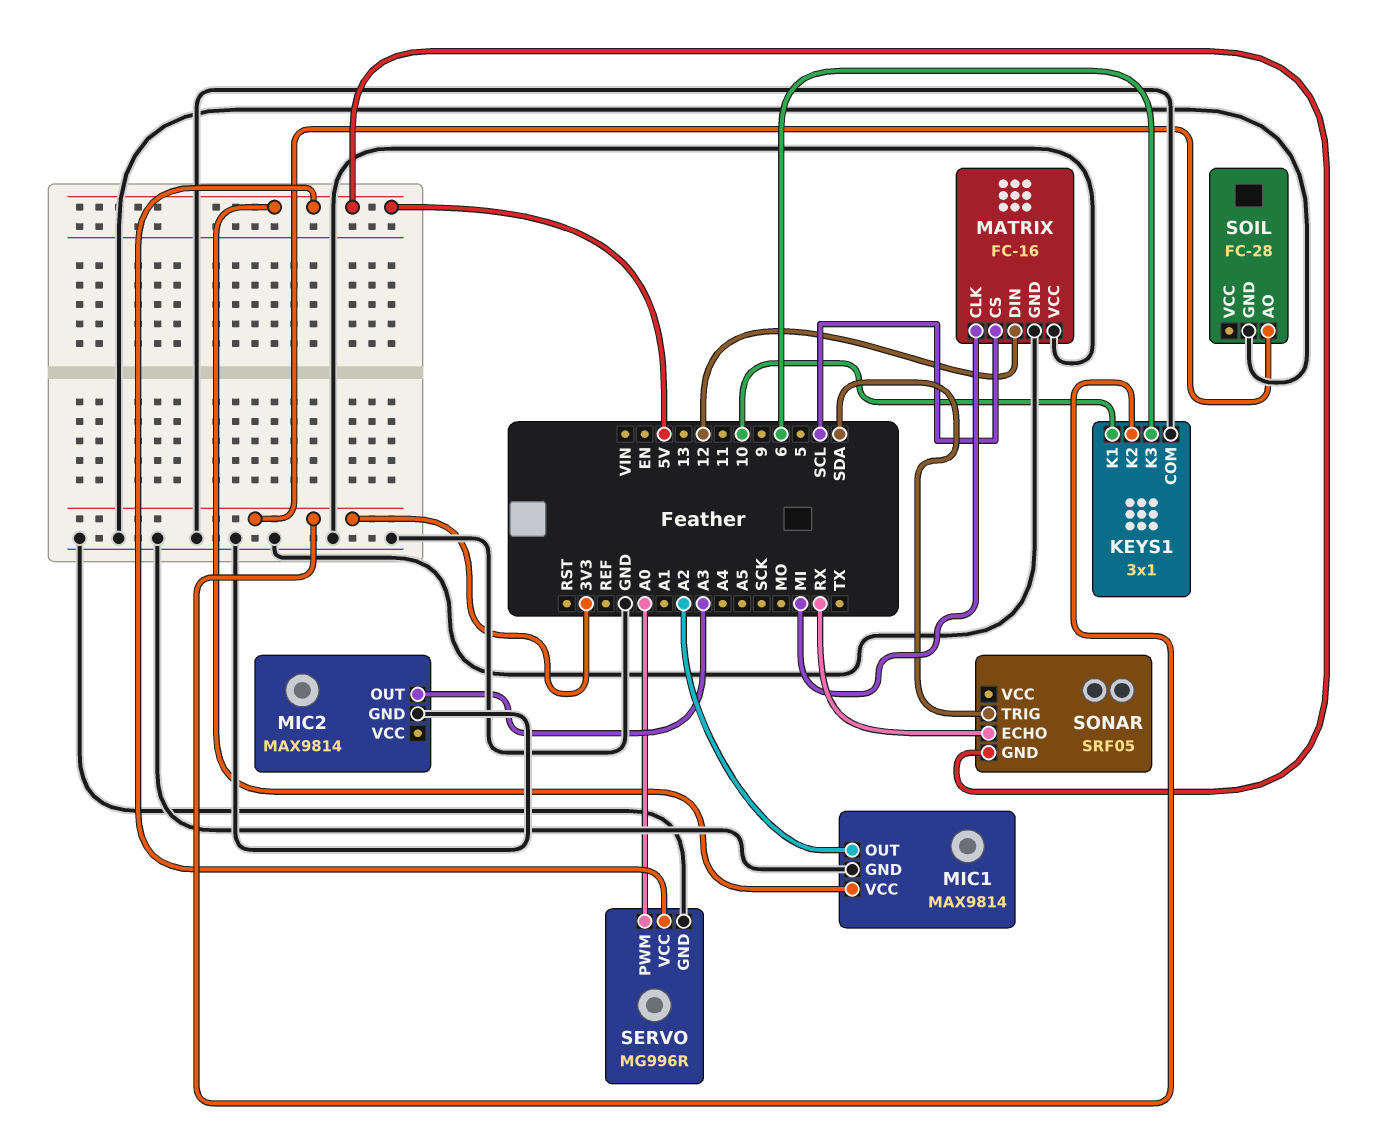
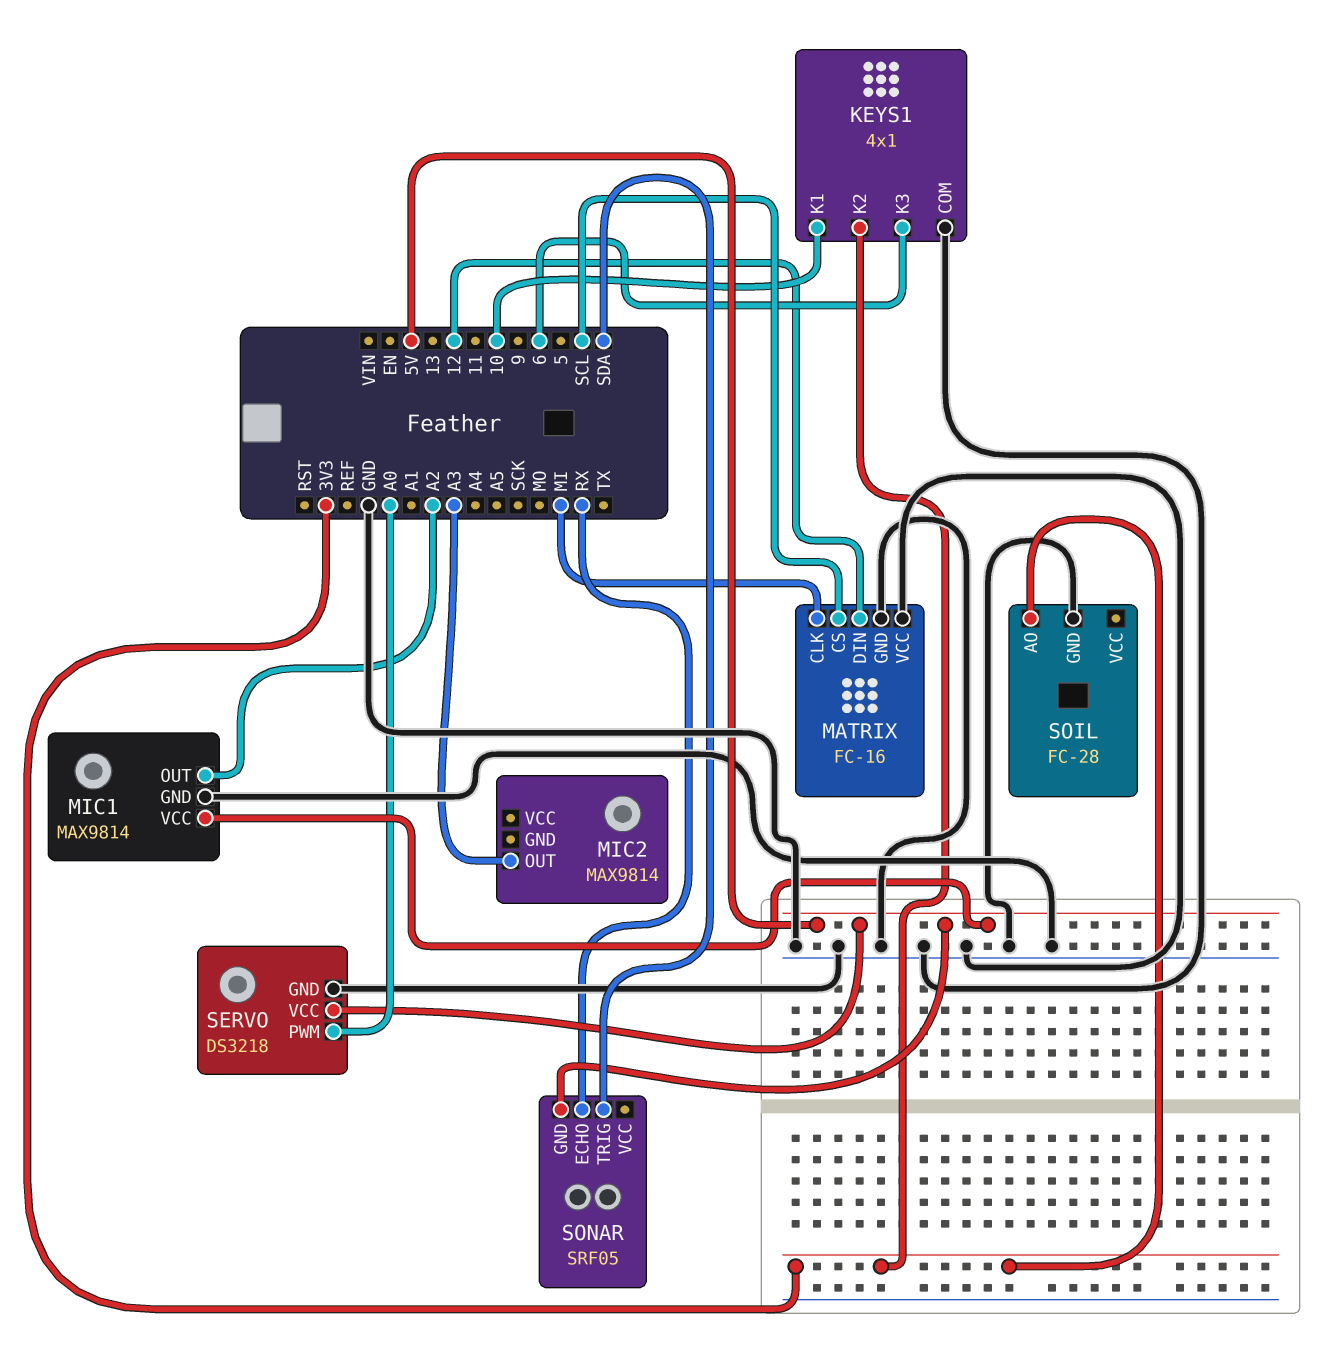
KEYS1: 3x1 -> 4x1
MIC2 pin GND: GND -> none
SERVO: MG996R -> DS3218

